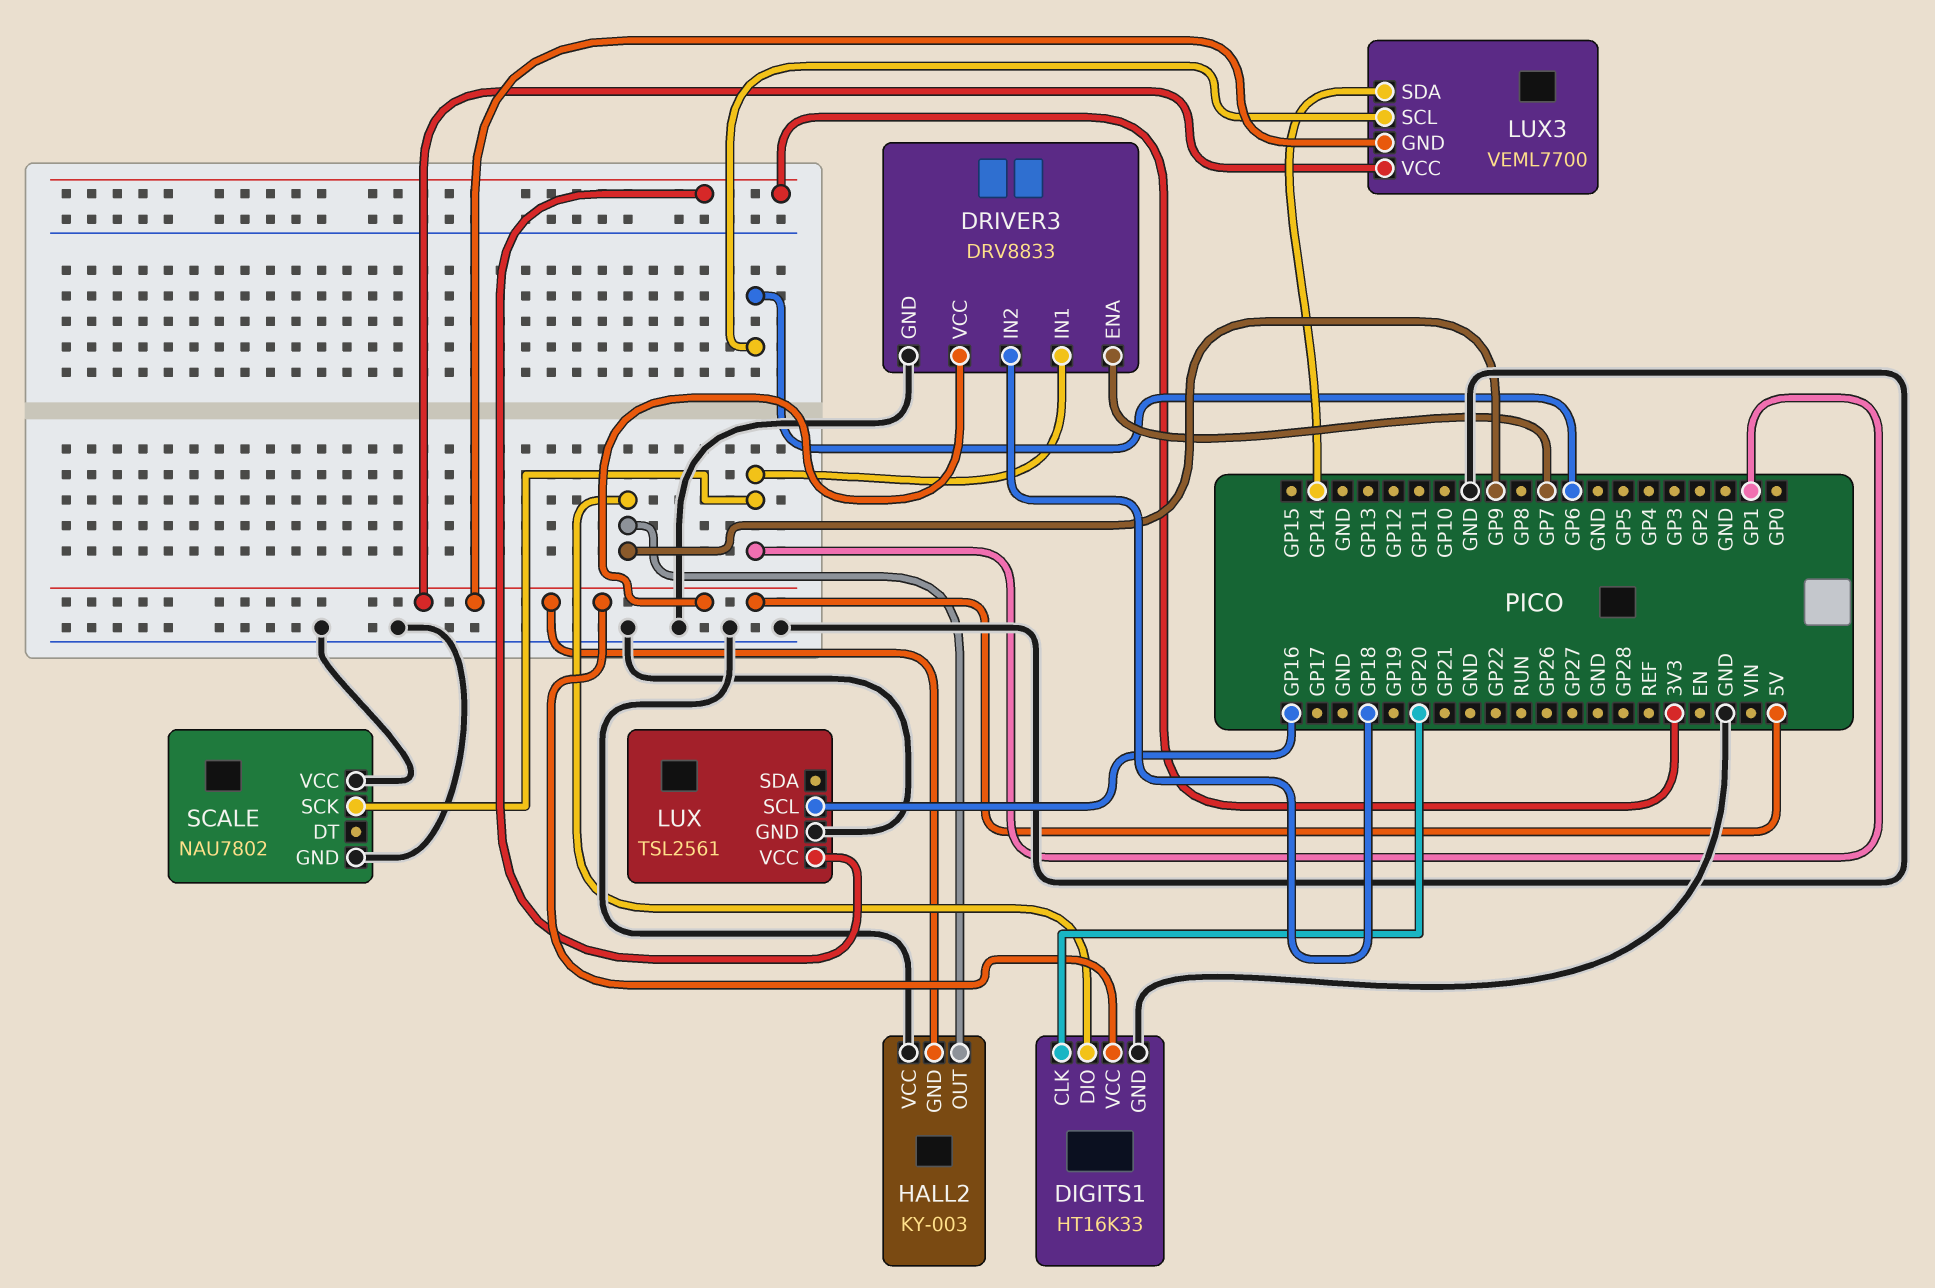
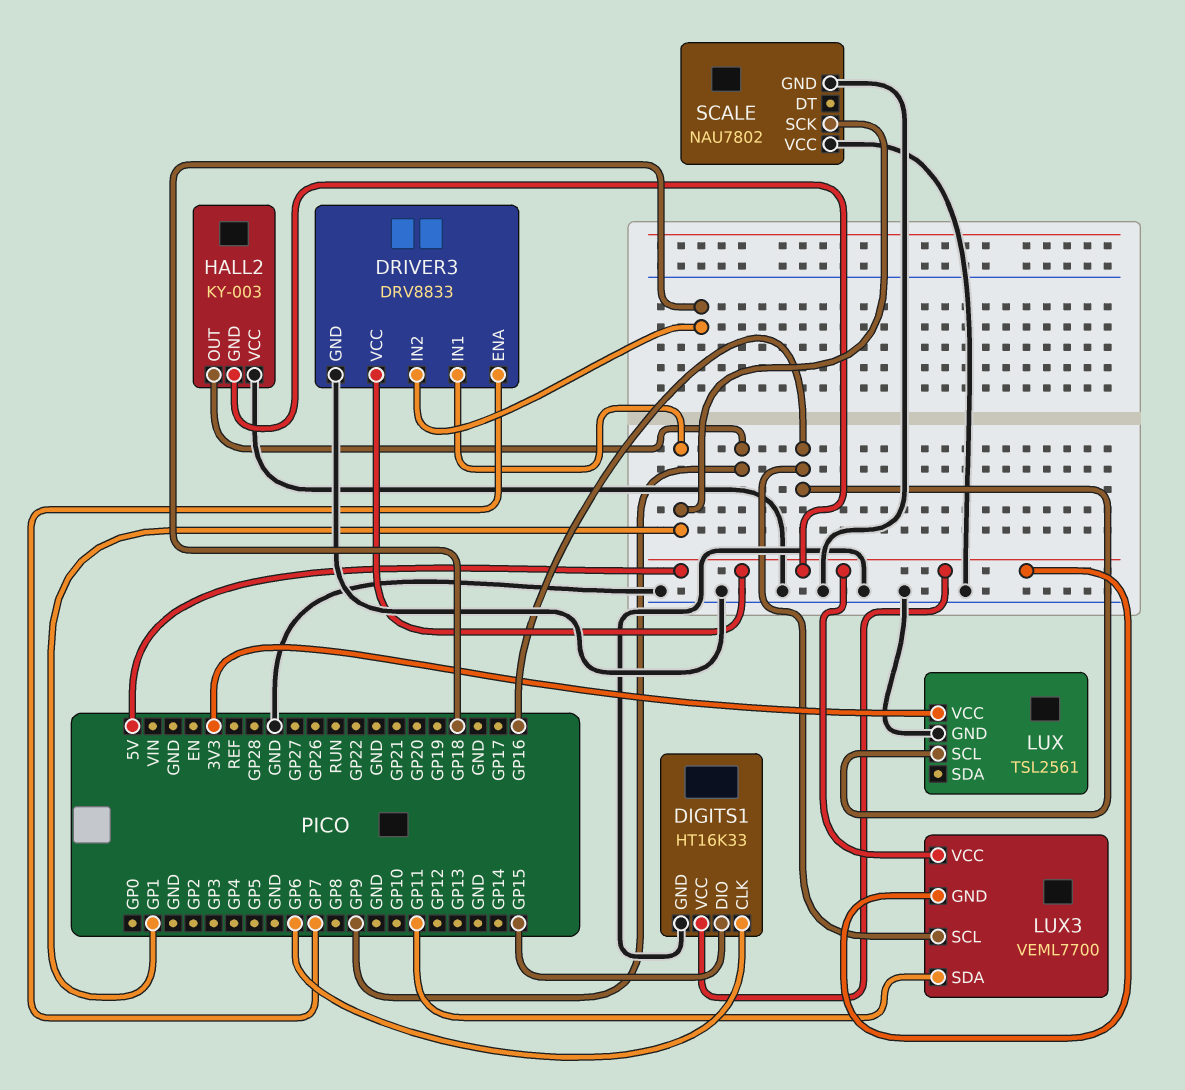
DIGITS1 pin CLK: GP20 -> GP6
DIGITS1 pin DIO: GP9 -> GP15
LUX3 pin SCL: GP6 -> GP16
LUX3 pin SDA: GP14 -> GP11

